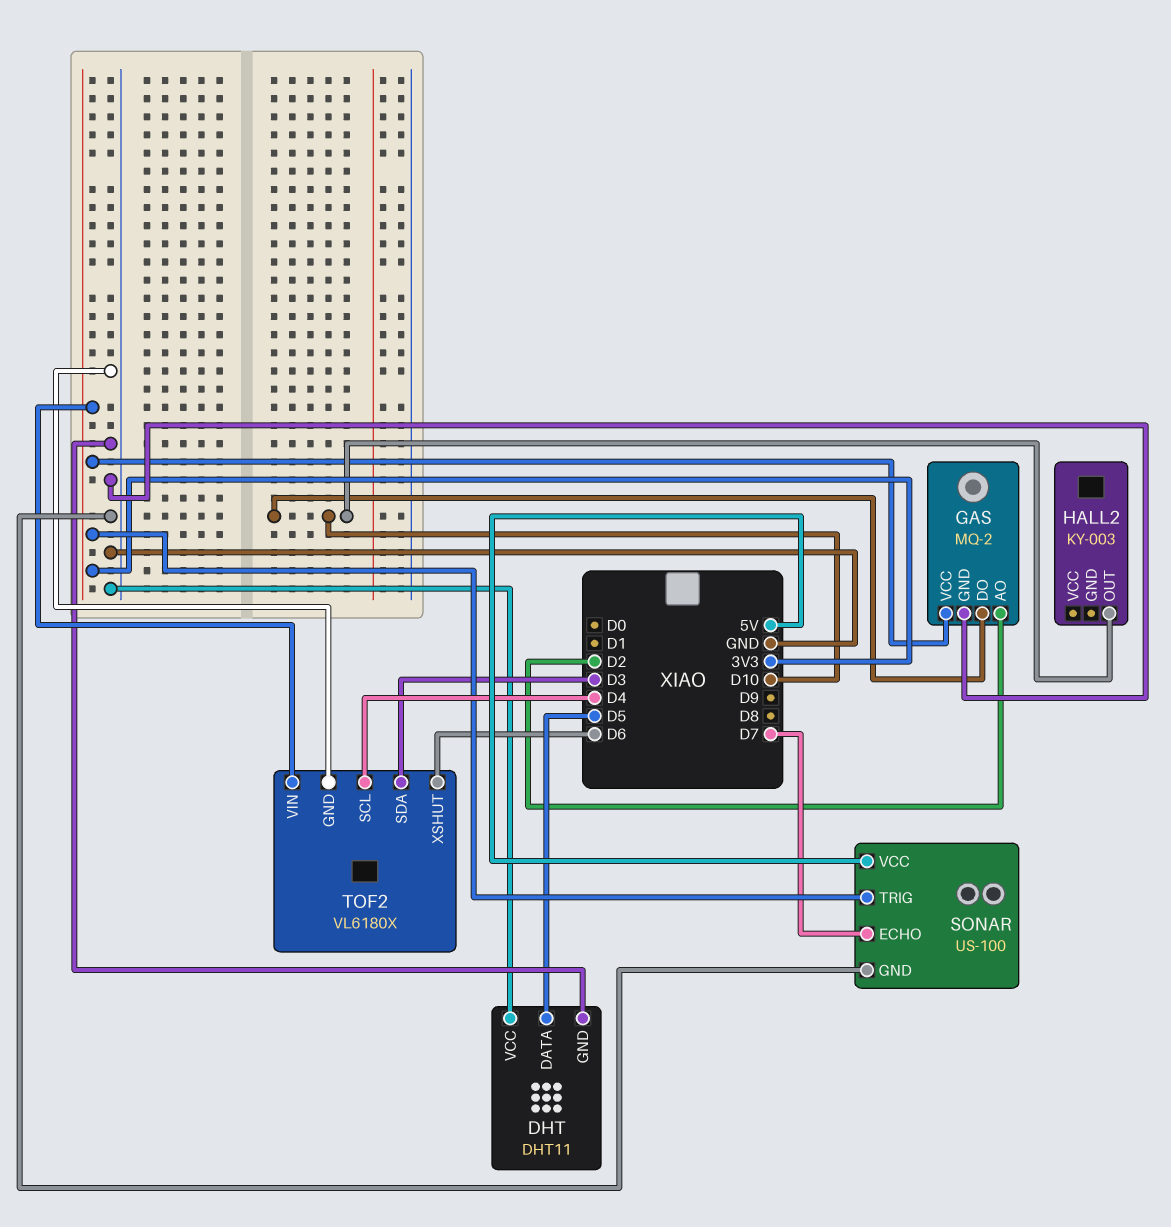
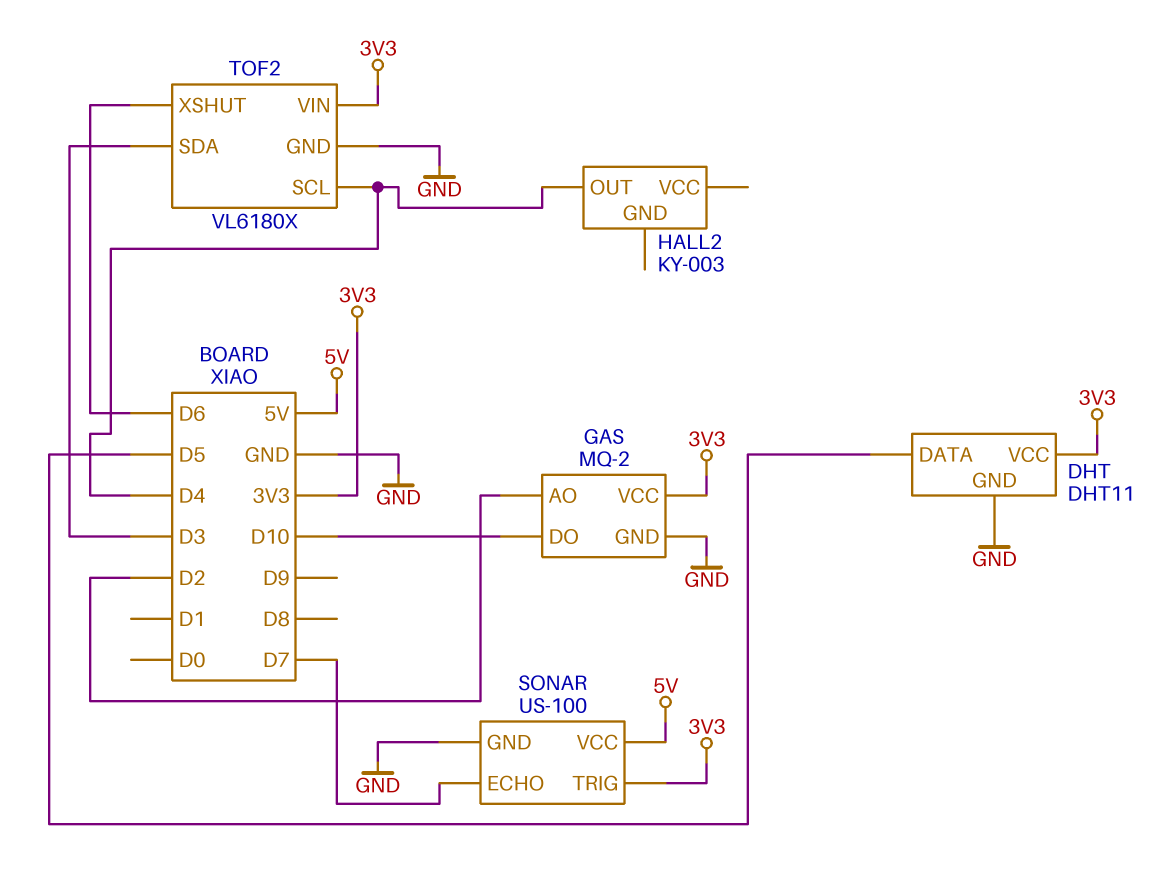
DHT pin VCC: GND -> 3V3
HALL2 pin OUT: D10 -> D4

